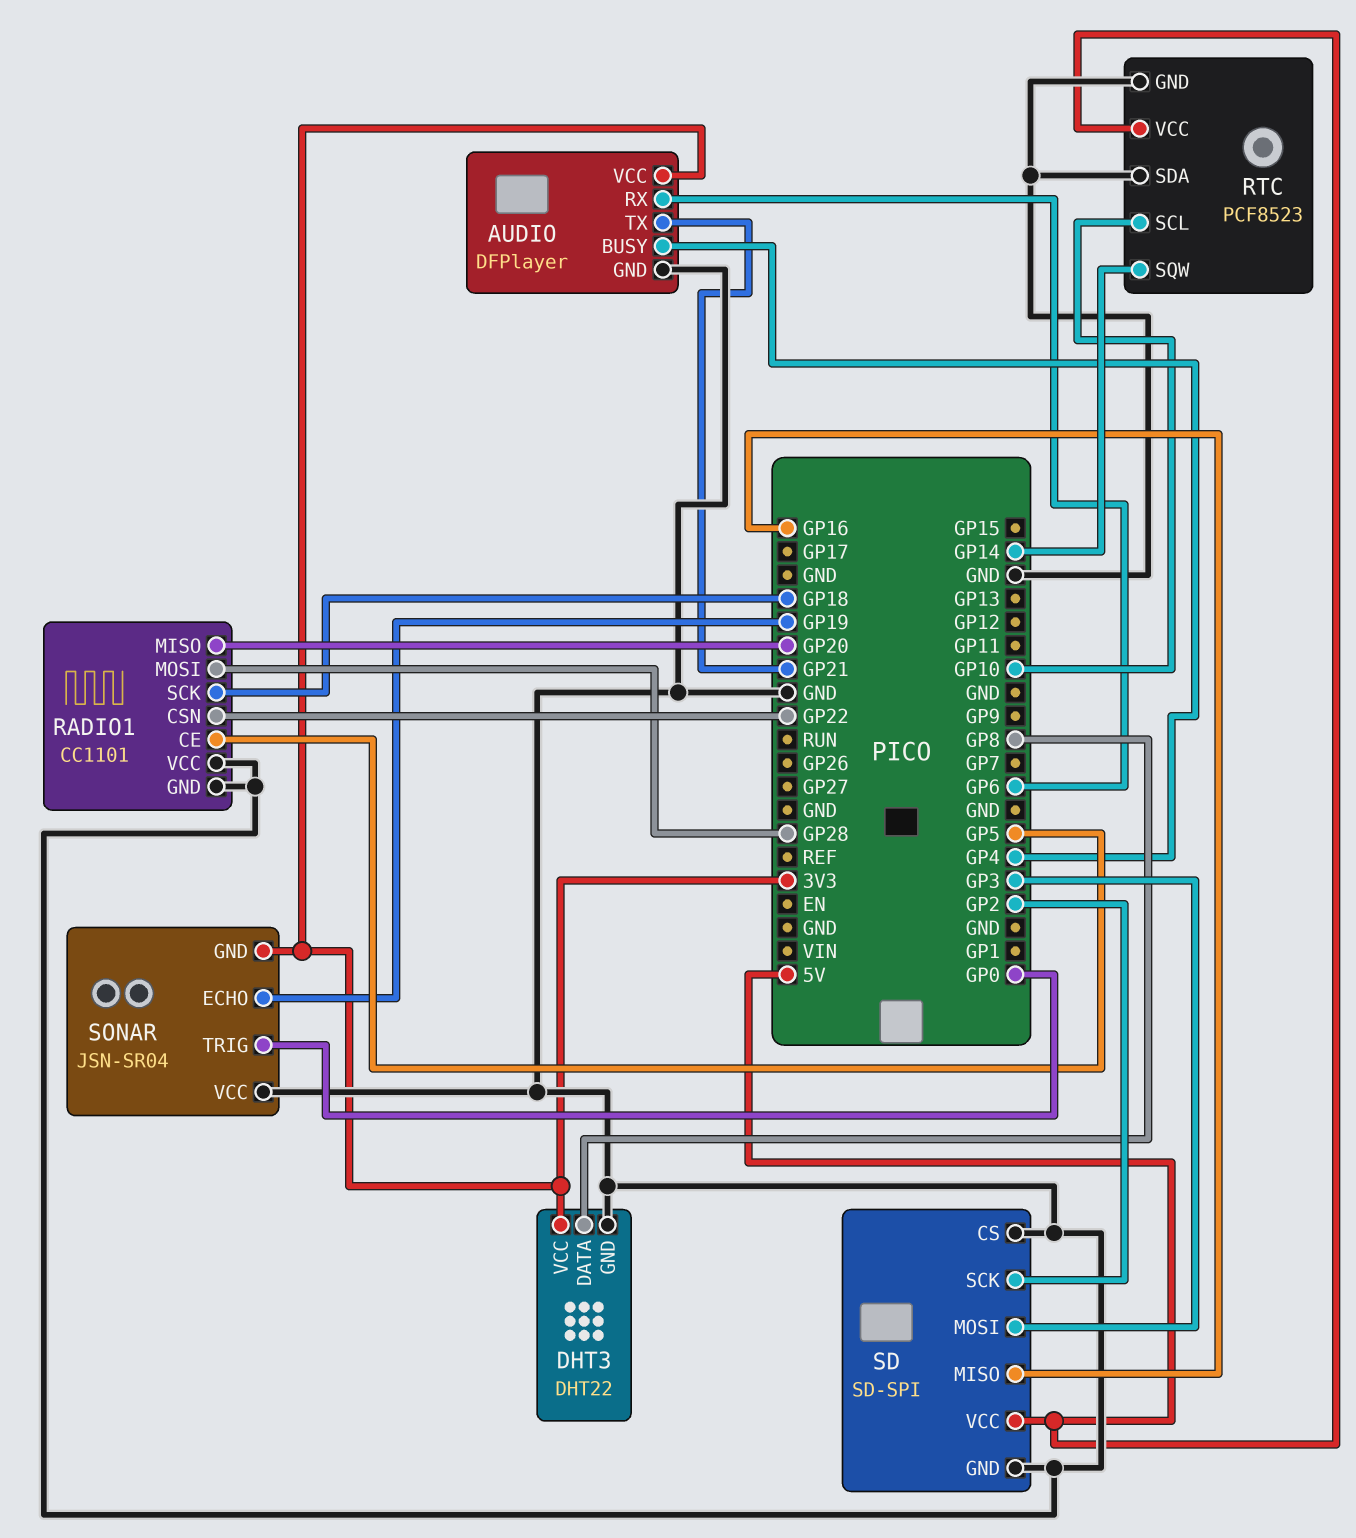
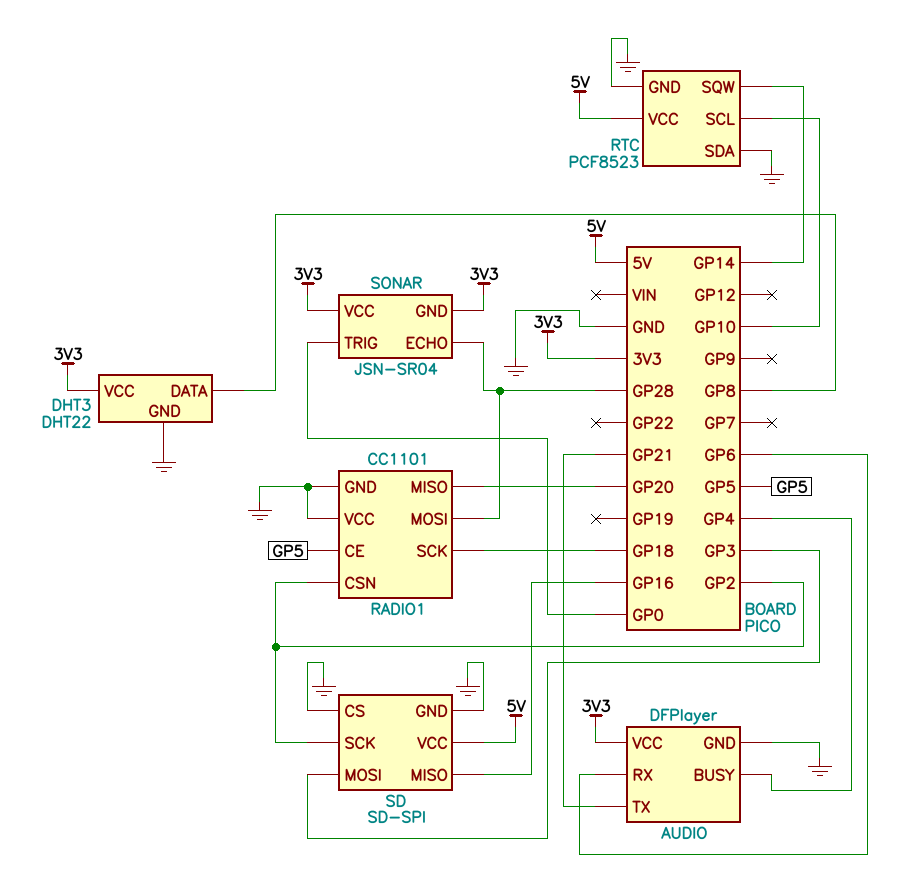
RADIO1 pin CSN: GP22 -> GP2
SONAR pin ECHO: GP19 -> GP28
SONAR pin VCC: GND -> 3V3

